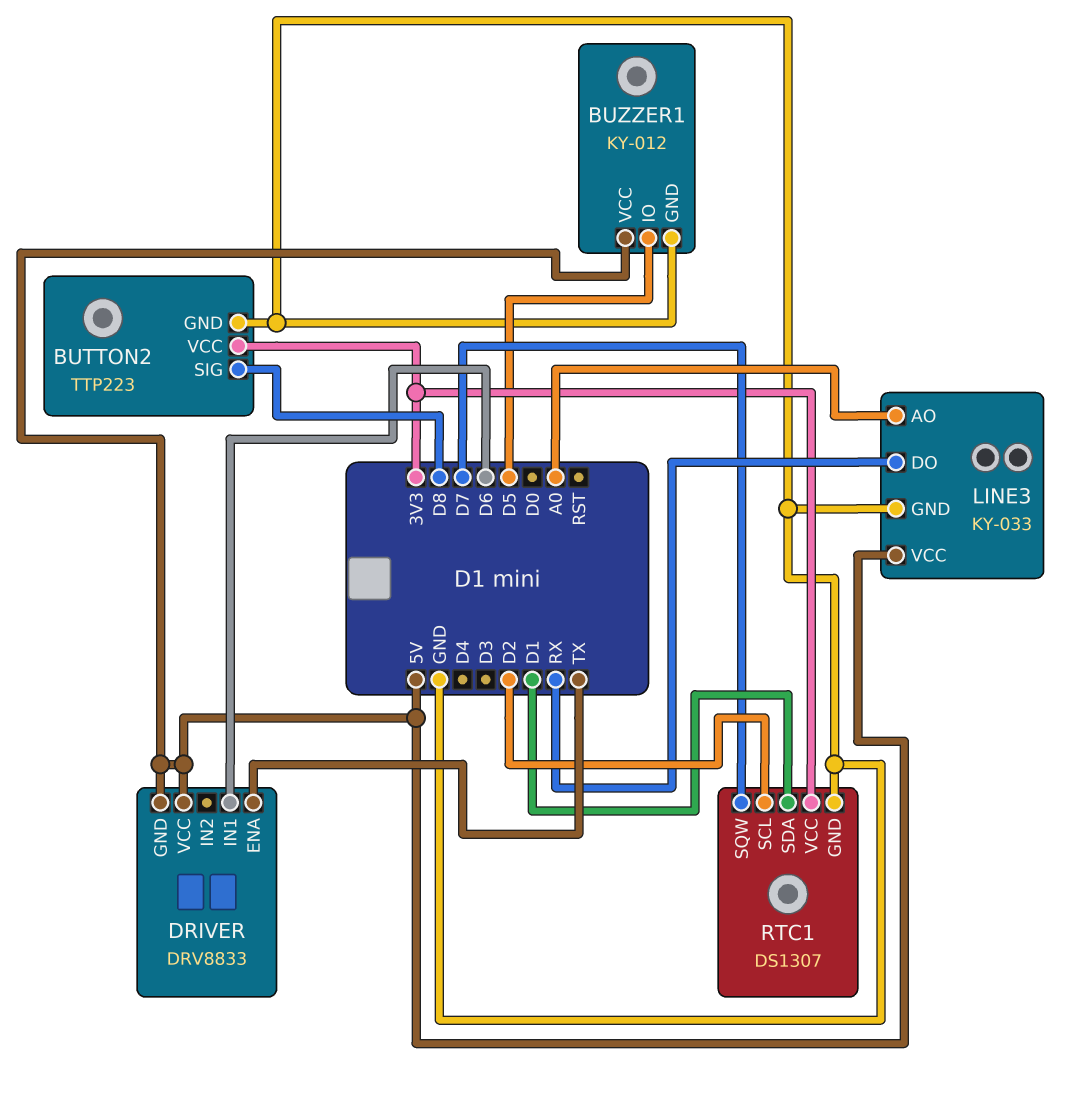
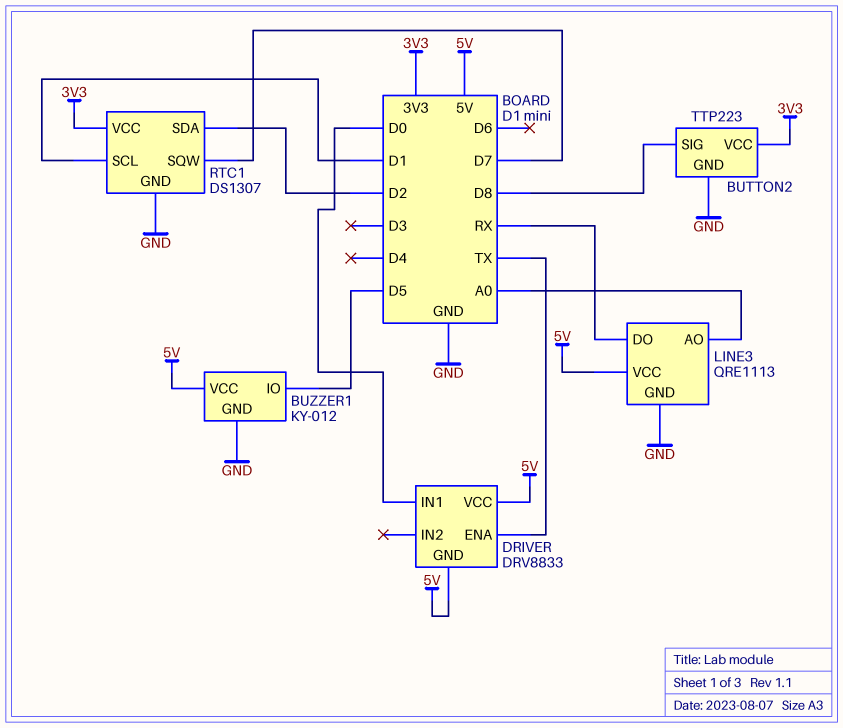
DRIVER pin IN1: D6 -> D0
LINE3: KY-033 -> QRE1113
RTC1 pin SCL: D2 -> D1
RTC1 pin SDA: D1 -> D2

